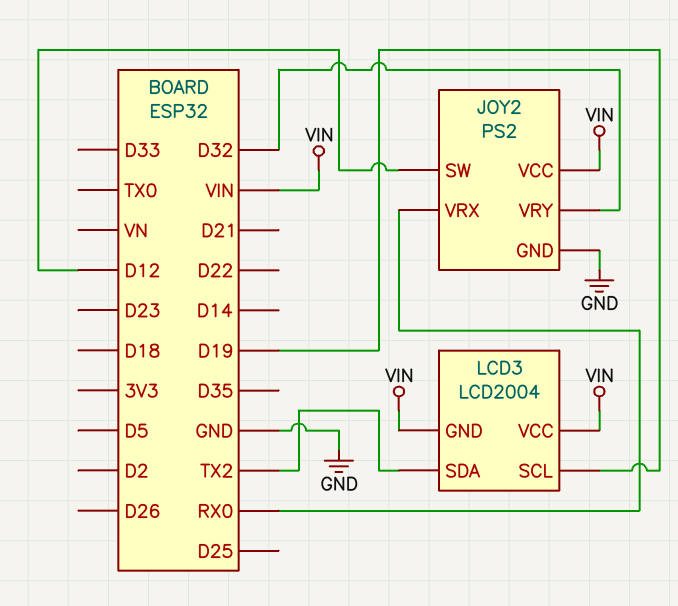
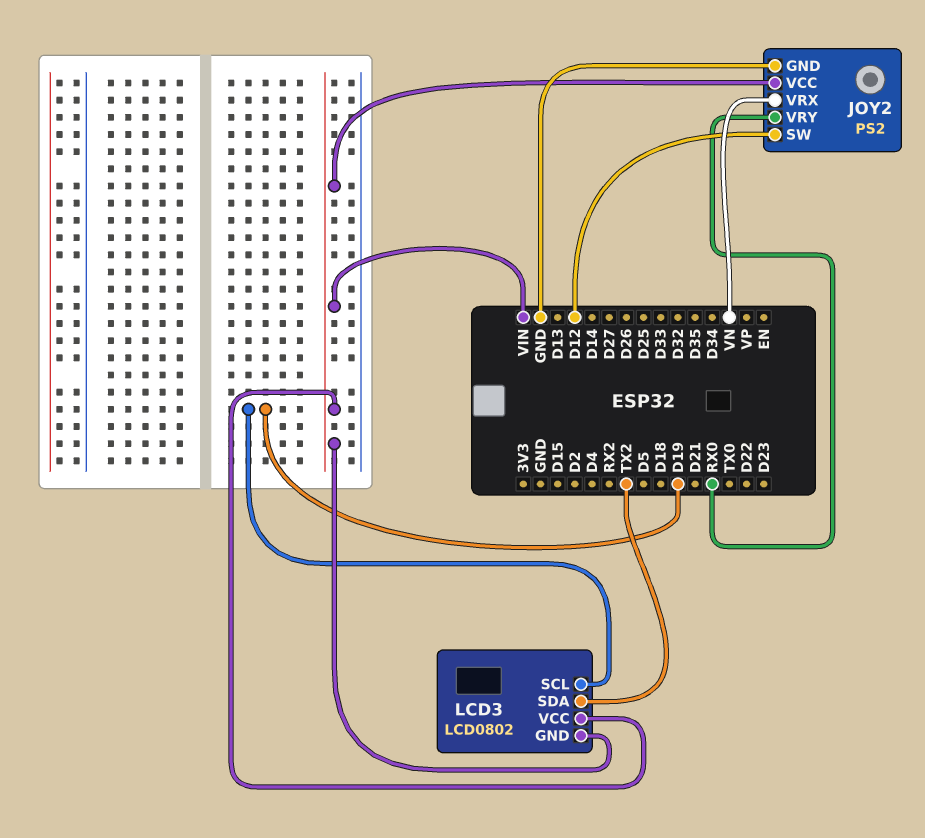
JOY2 pin VRX: RX0 -> VN
JOY2 pin VRY: D32 -> RX0
LCD3: LCD2004 -> LCD0802

